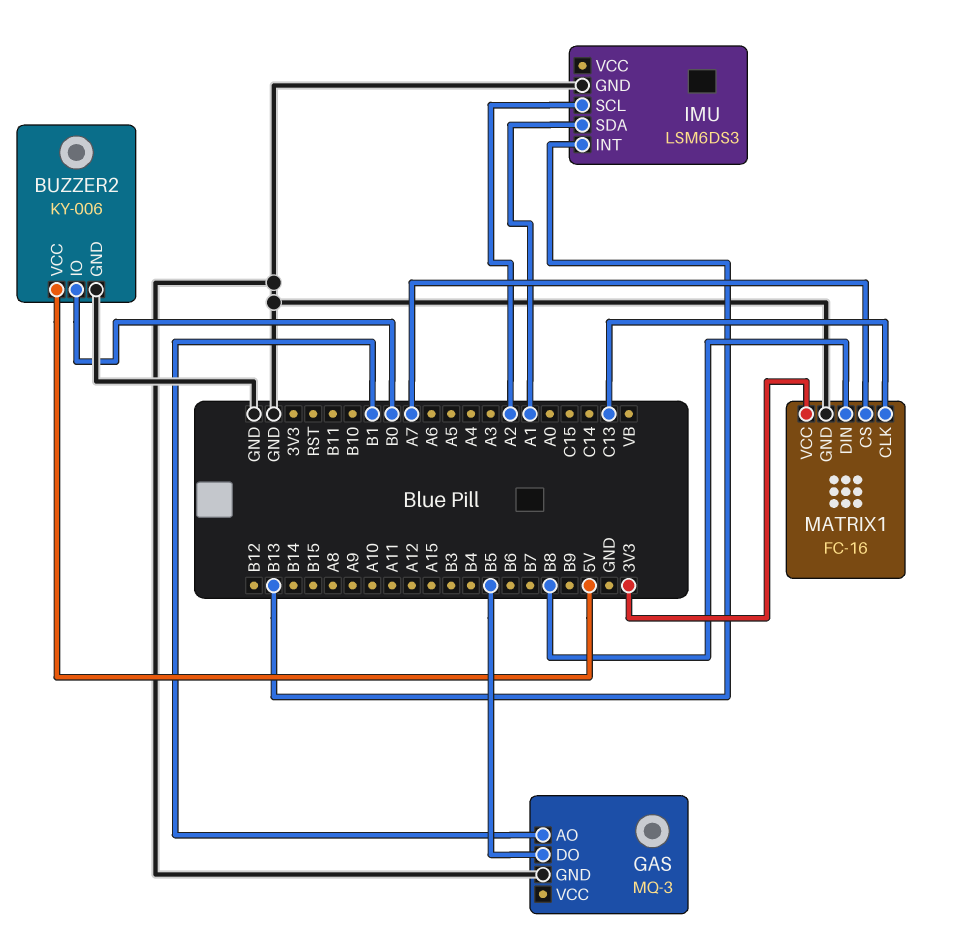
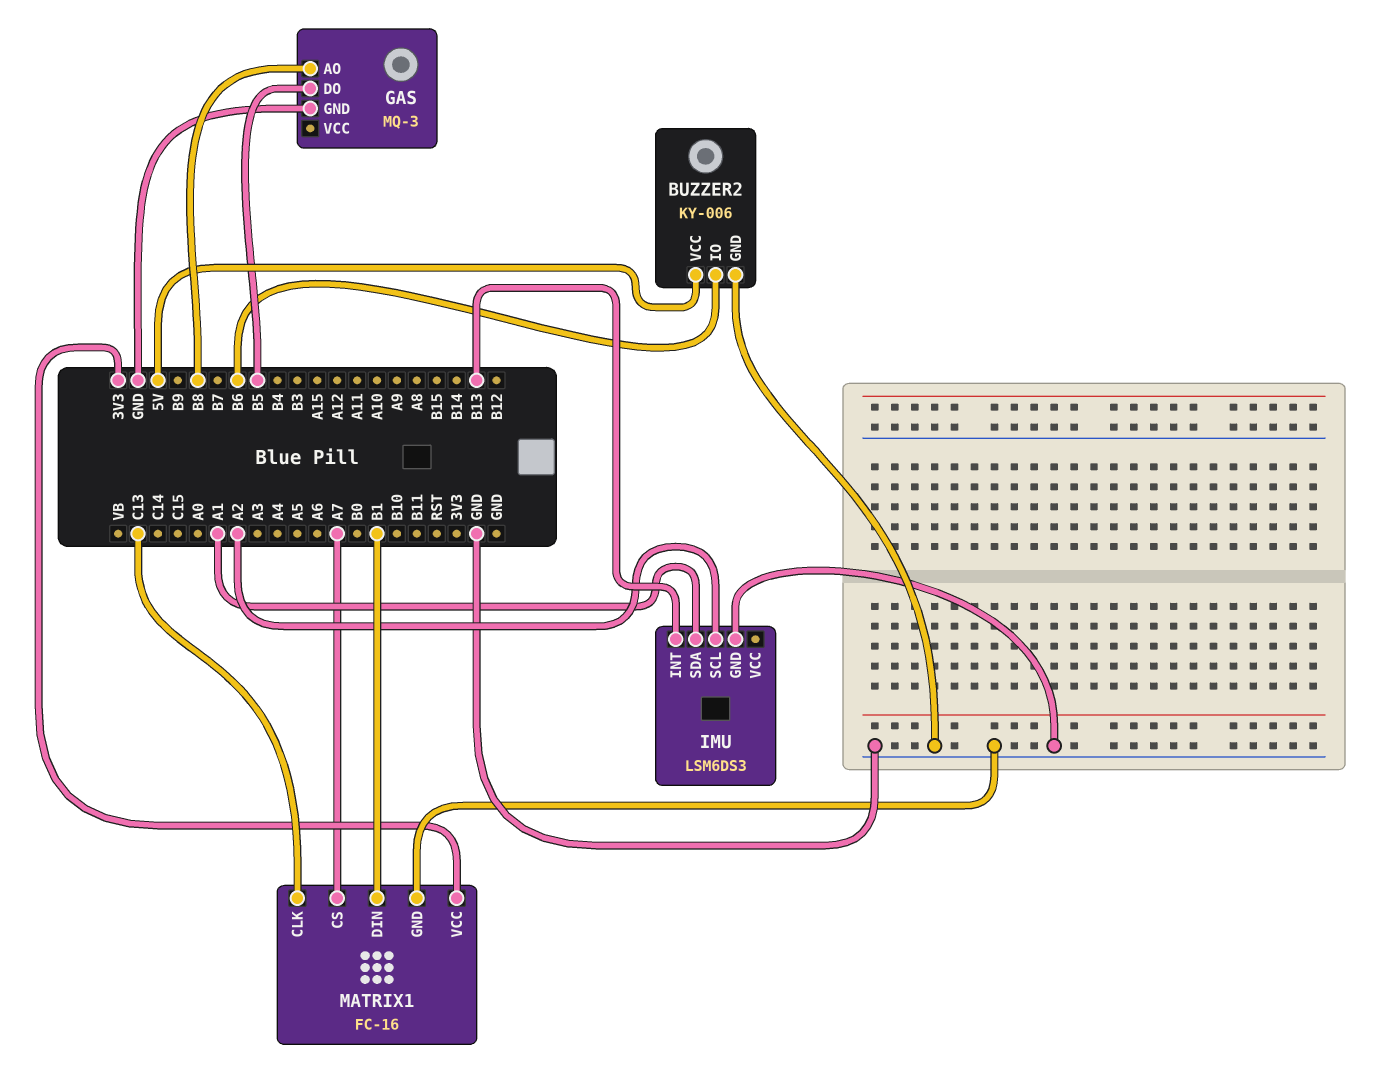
BUZZER2 pin IO: B0 -> B6
GAS pin AO: B1 -> B8
MATRIX1 pin DIN: B8 -> B1

